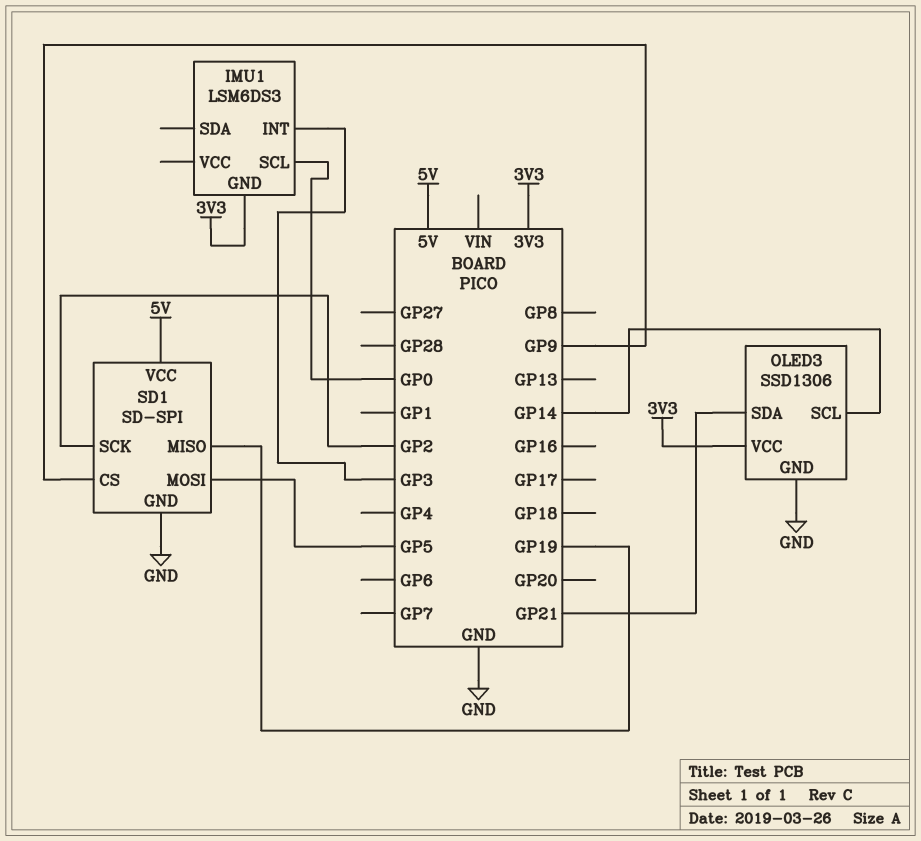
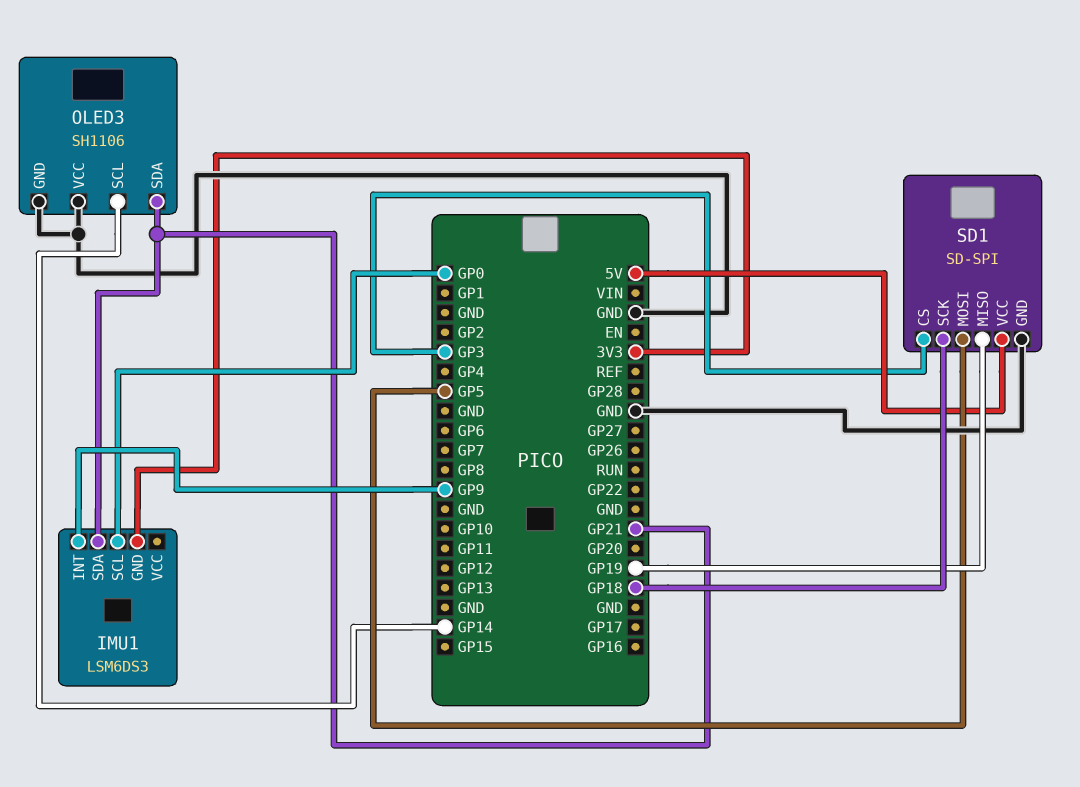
IMU1 pin INT: GP3 -> GP9
IMU1 pin SDA: none -> GP21
OLED3: SSD1306 -> SH1106
OLED3 pin VCC: 3V3 -> GND
SD1 pin CS: GP9 -> GP3
SD1 pin SCK: GP2 -> GP18

